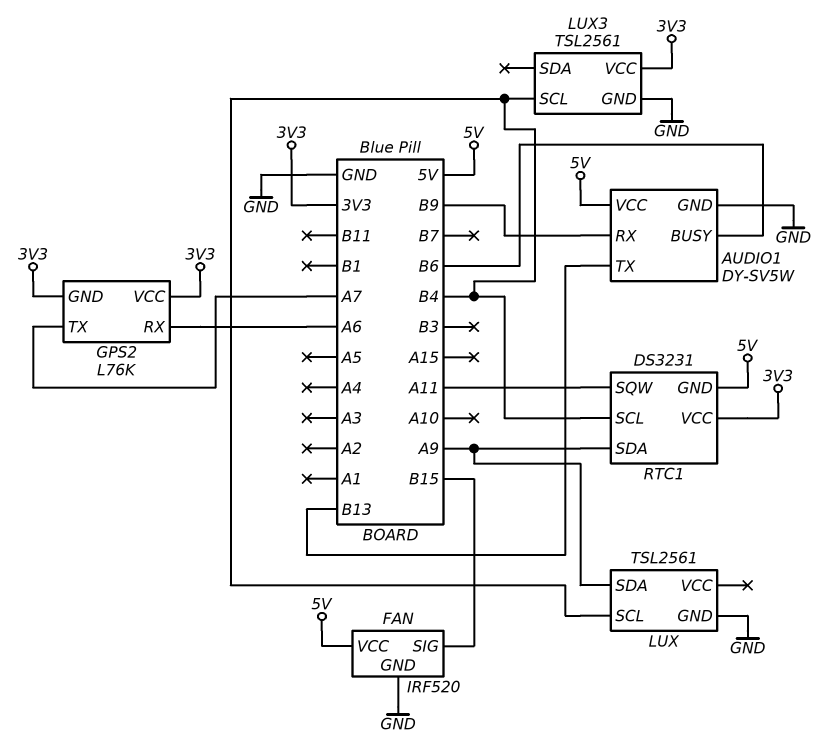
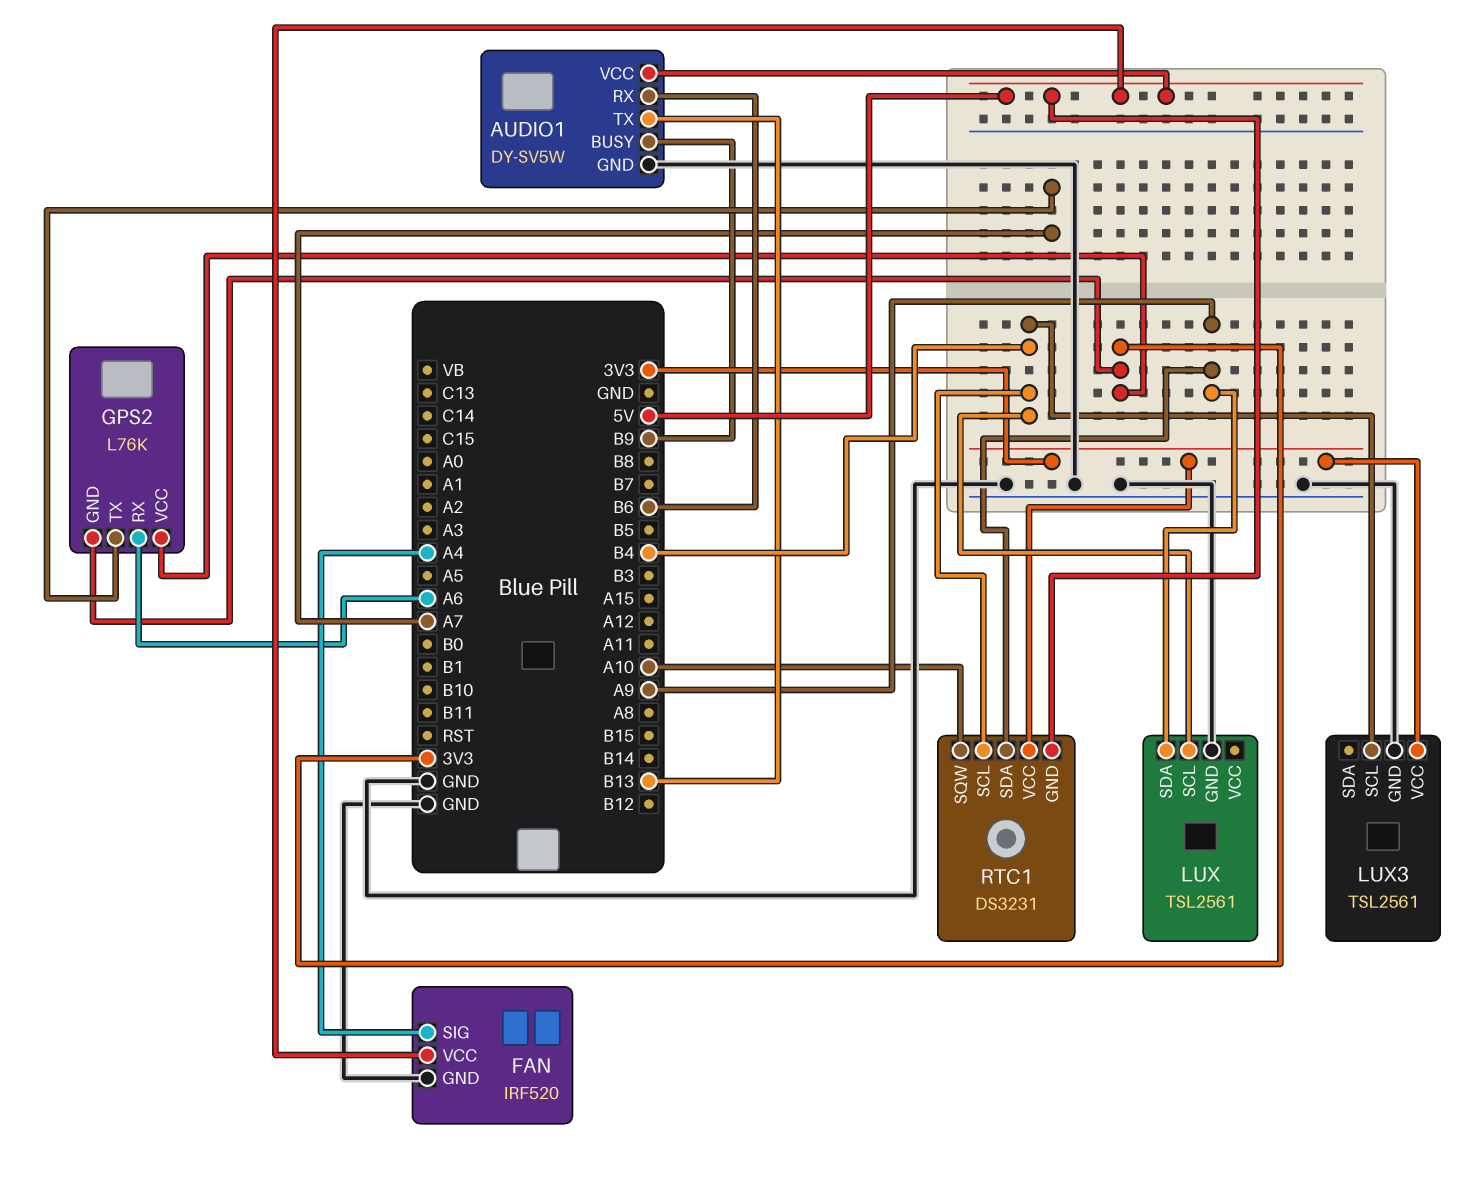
AUDIO1 pin BUSY: B6 -> B9
AUDIO1 pin RX: B9 -> B6
FAN pin SIG: B15 -> A4
RTC1 pin SQW: A11 -> A10

